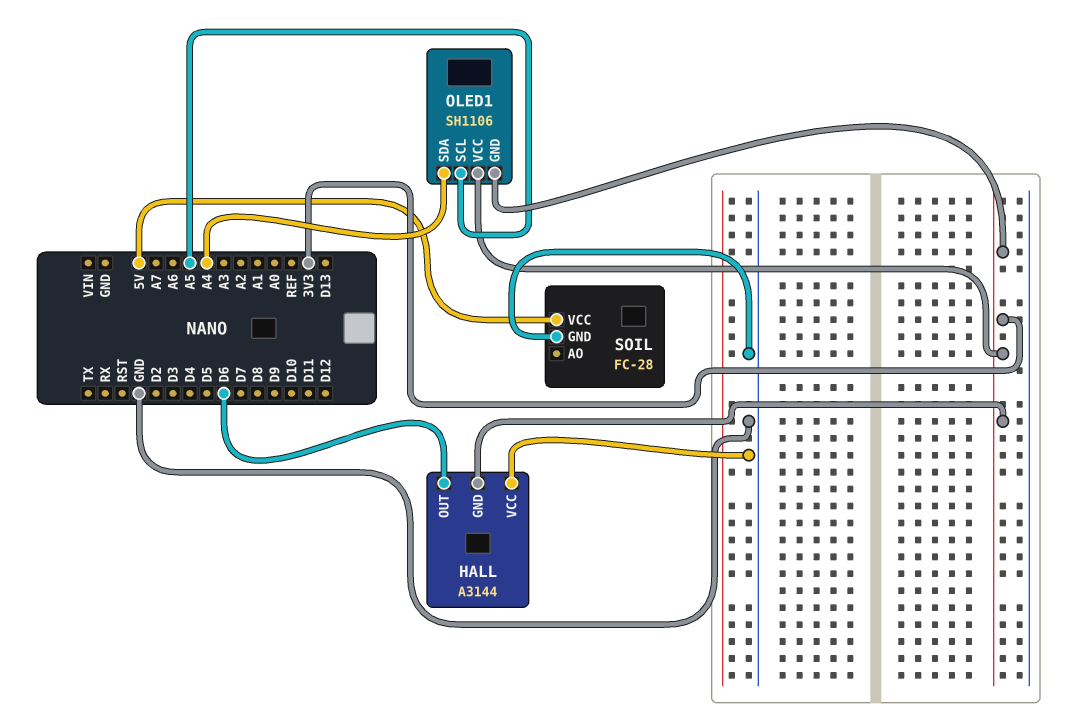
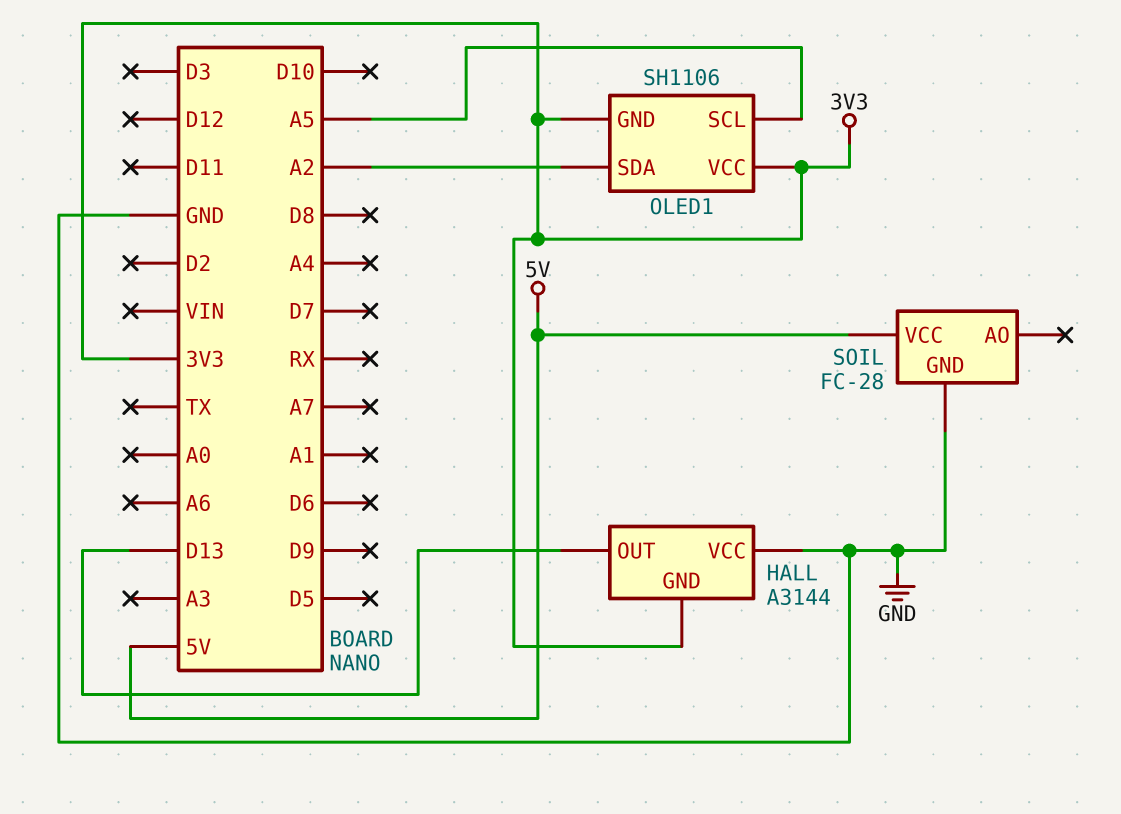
HALL pin OUT: D6 -> D13
OLED1 pin SDA: A4 -> A2

